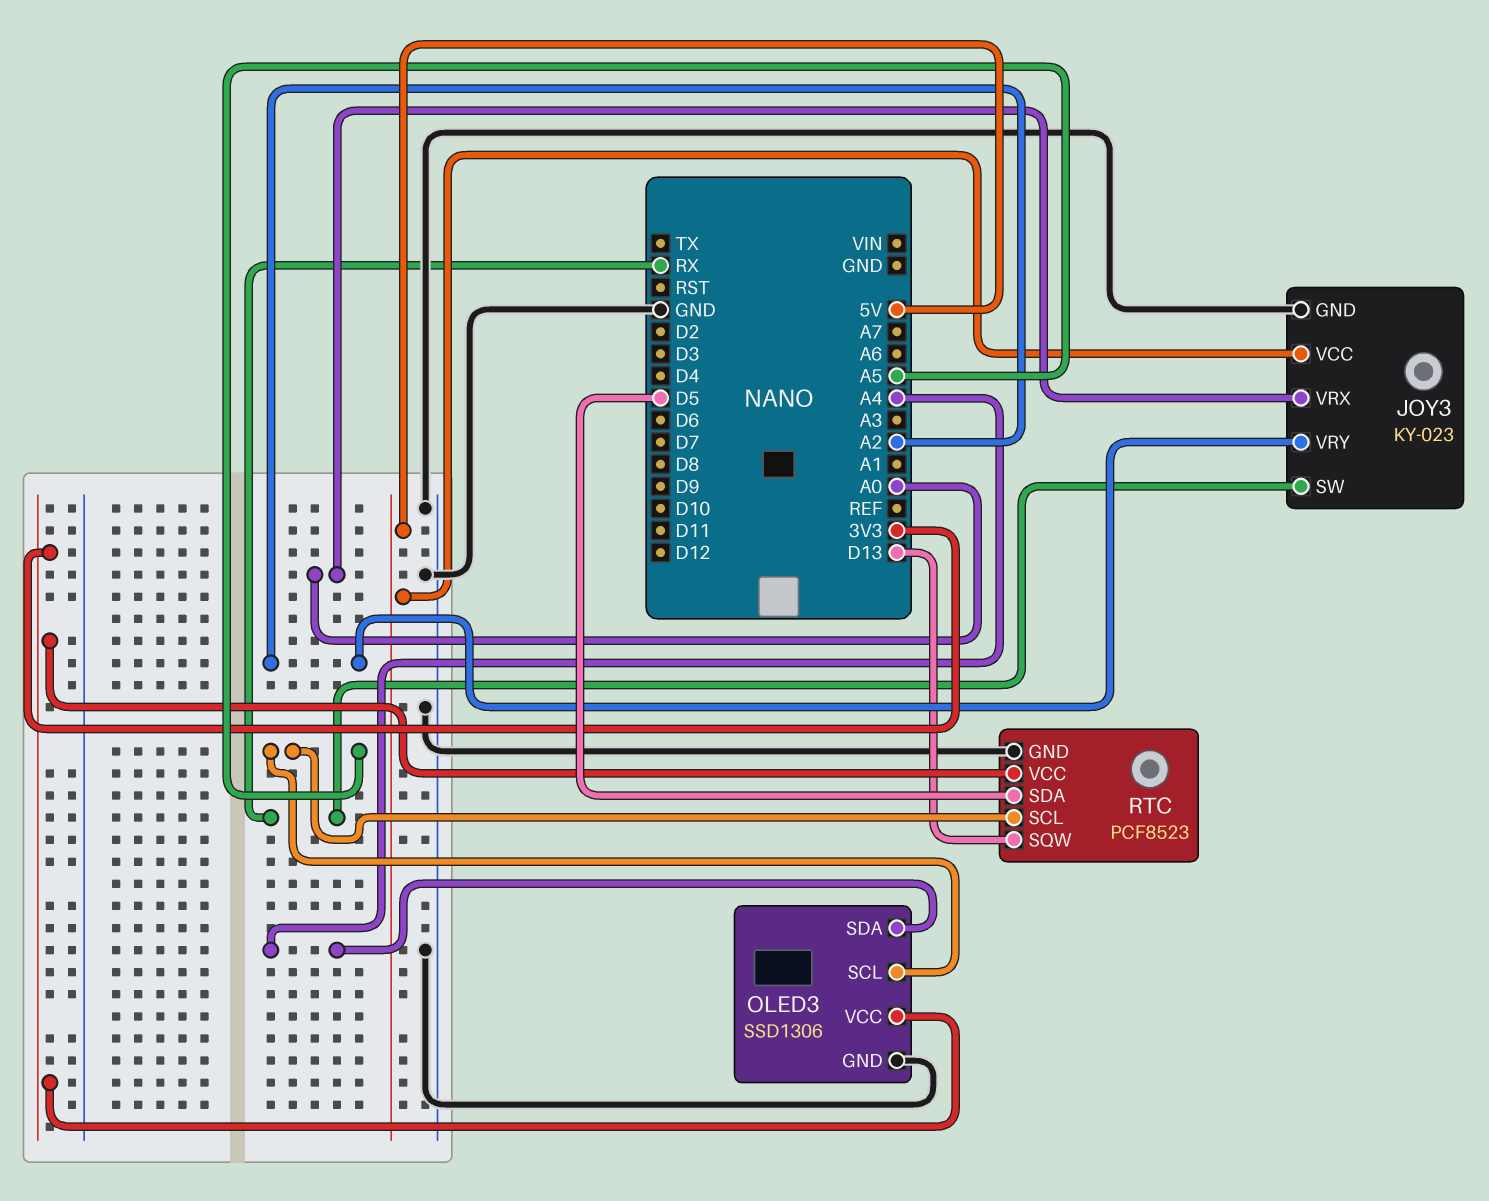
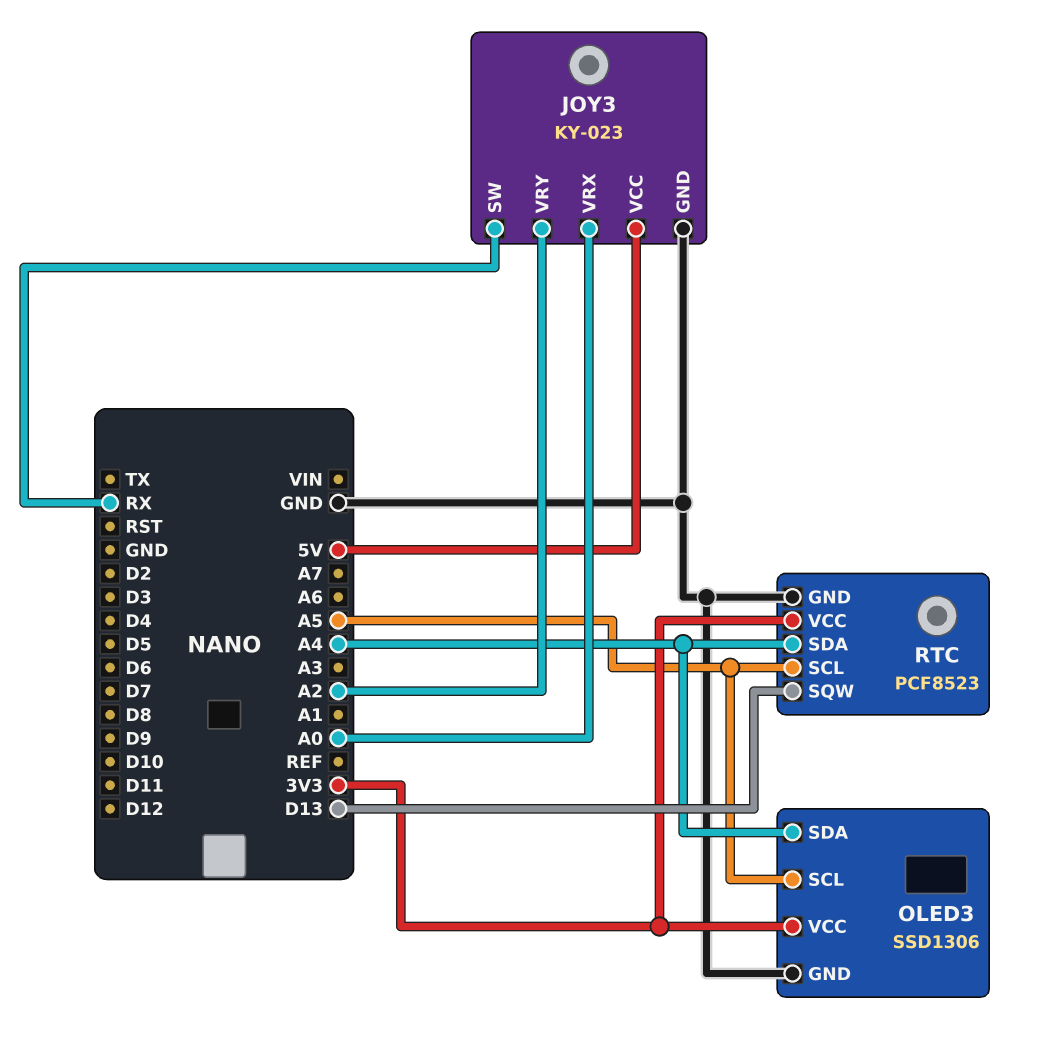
RTC pin SDA: D5 -> A4

